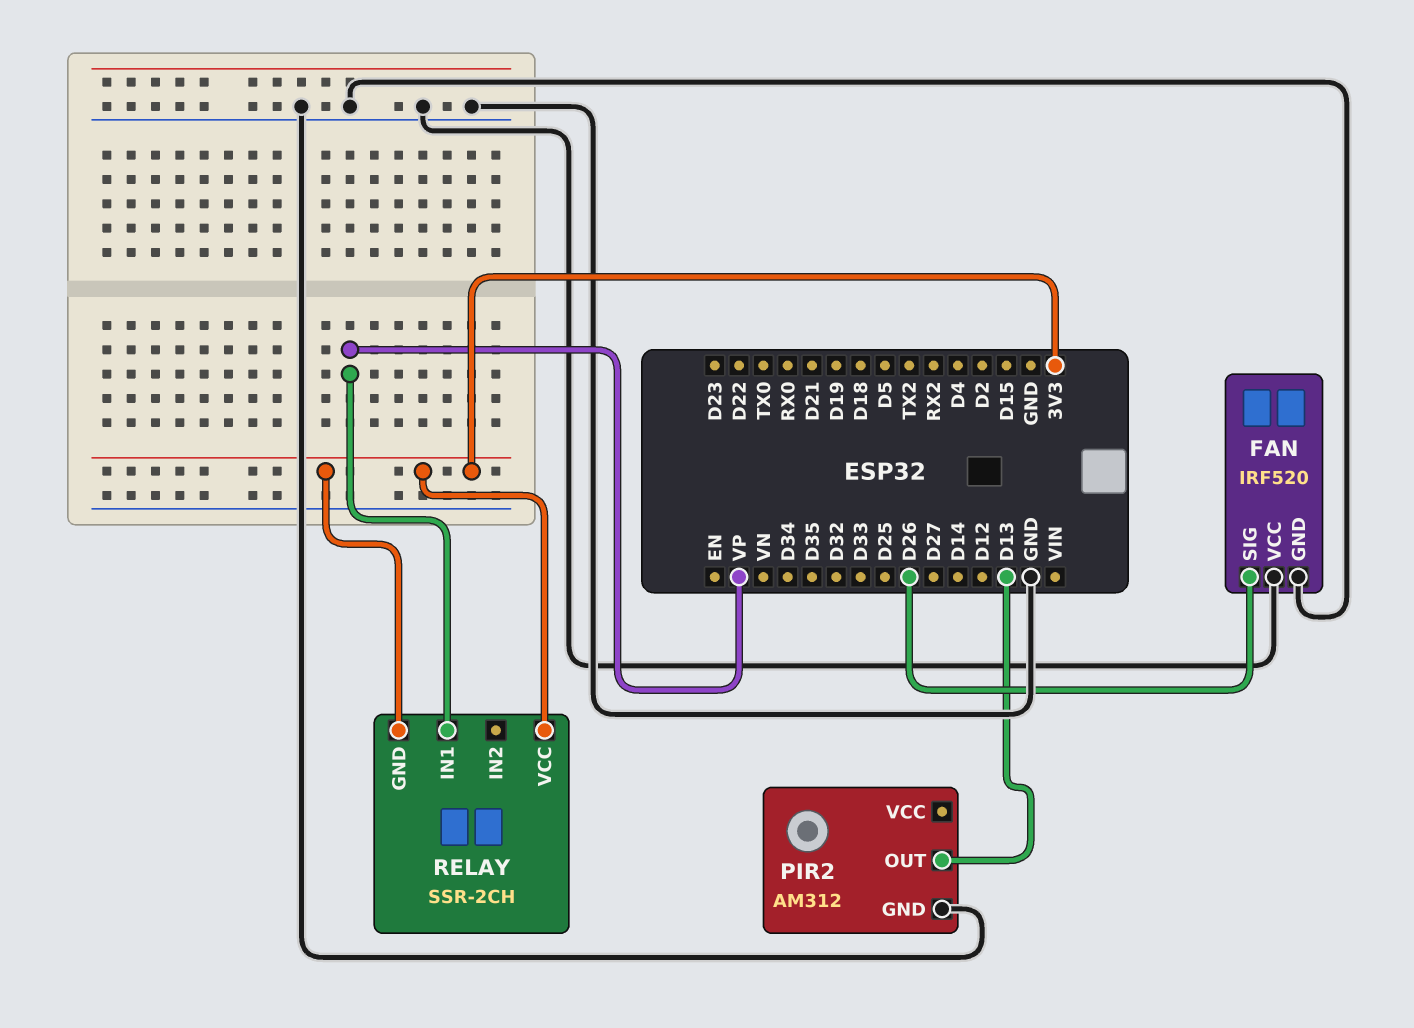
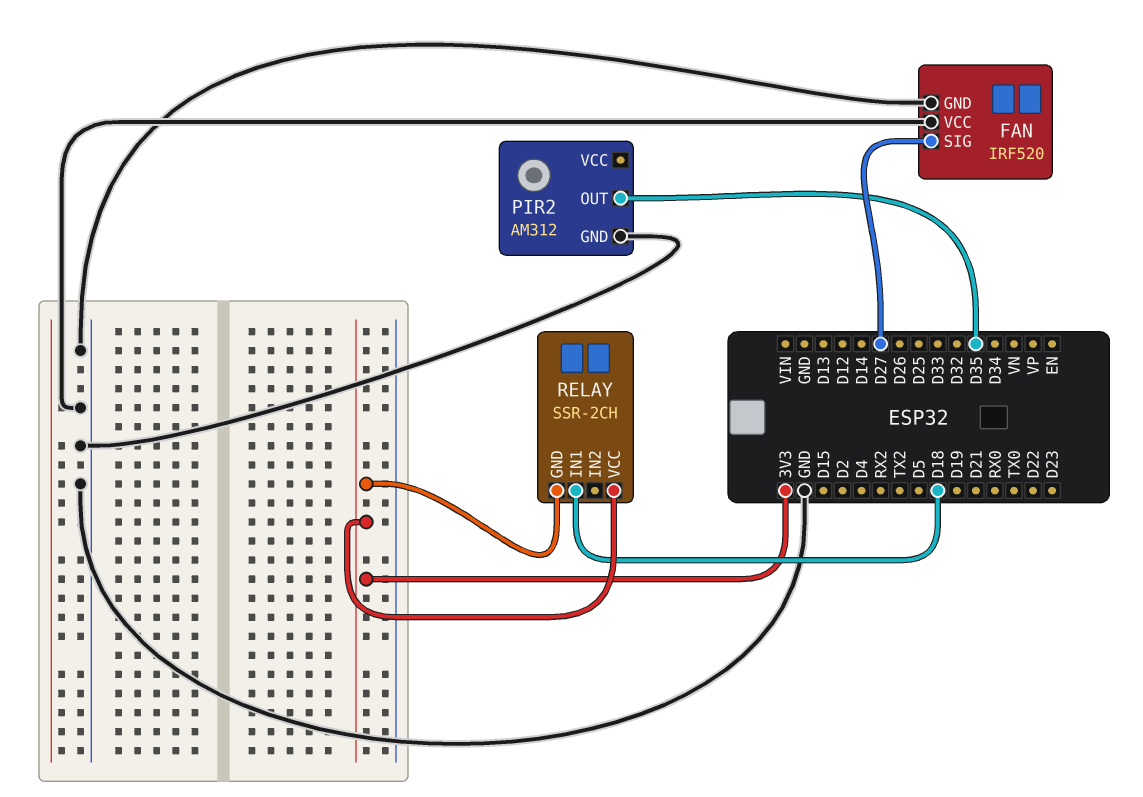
FAN pin SIG: D26 -> D27
PIR2 pin OUT: D13 -> D35
RELAY pin IN1: VP -> D18

